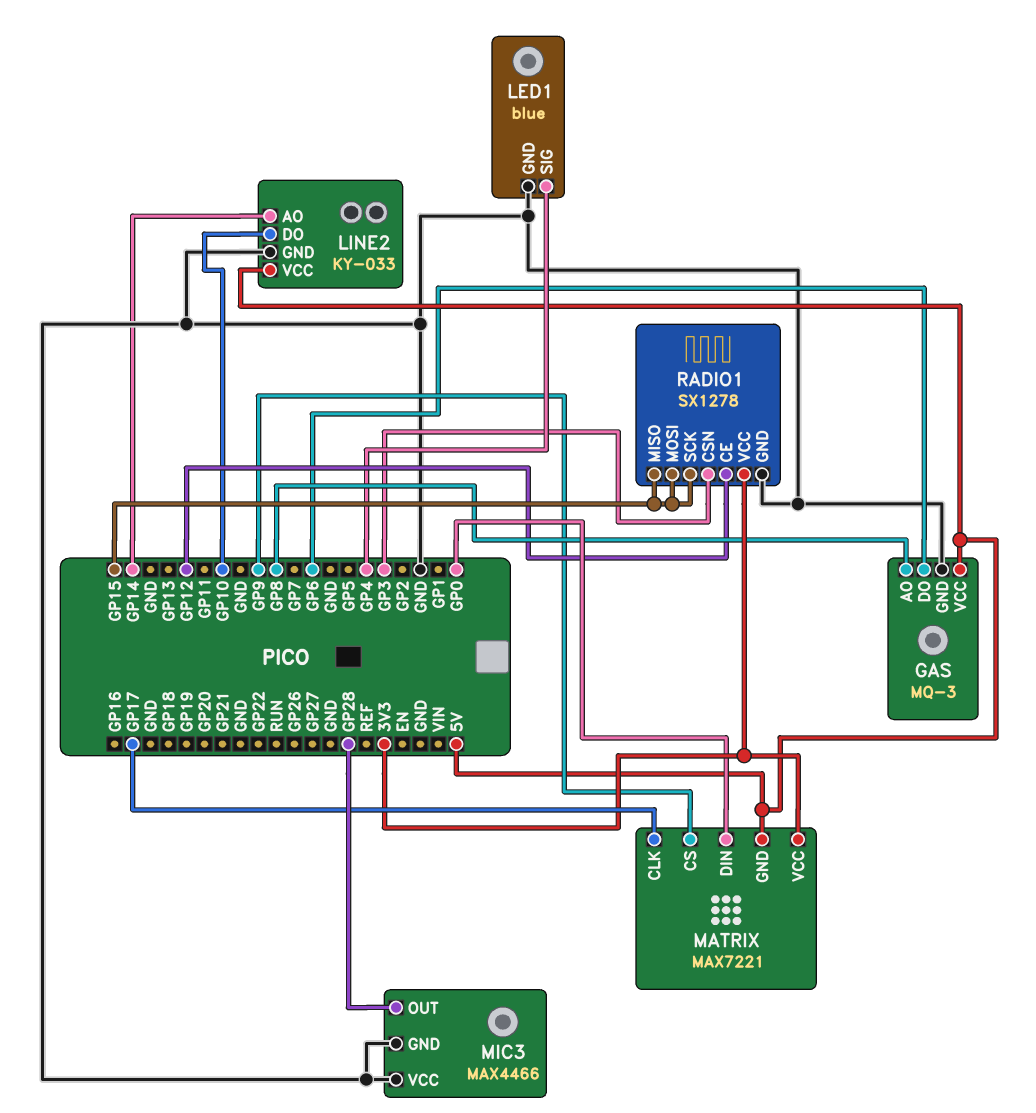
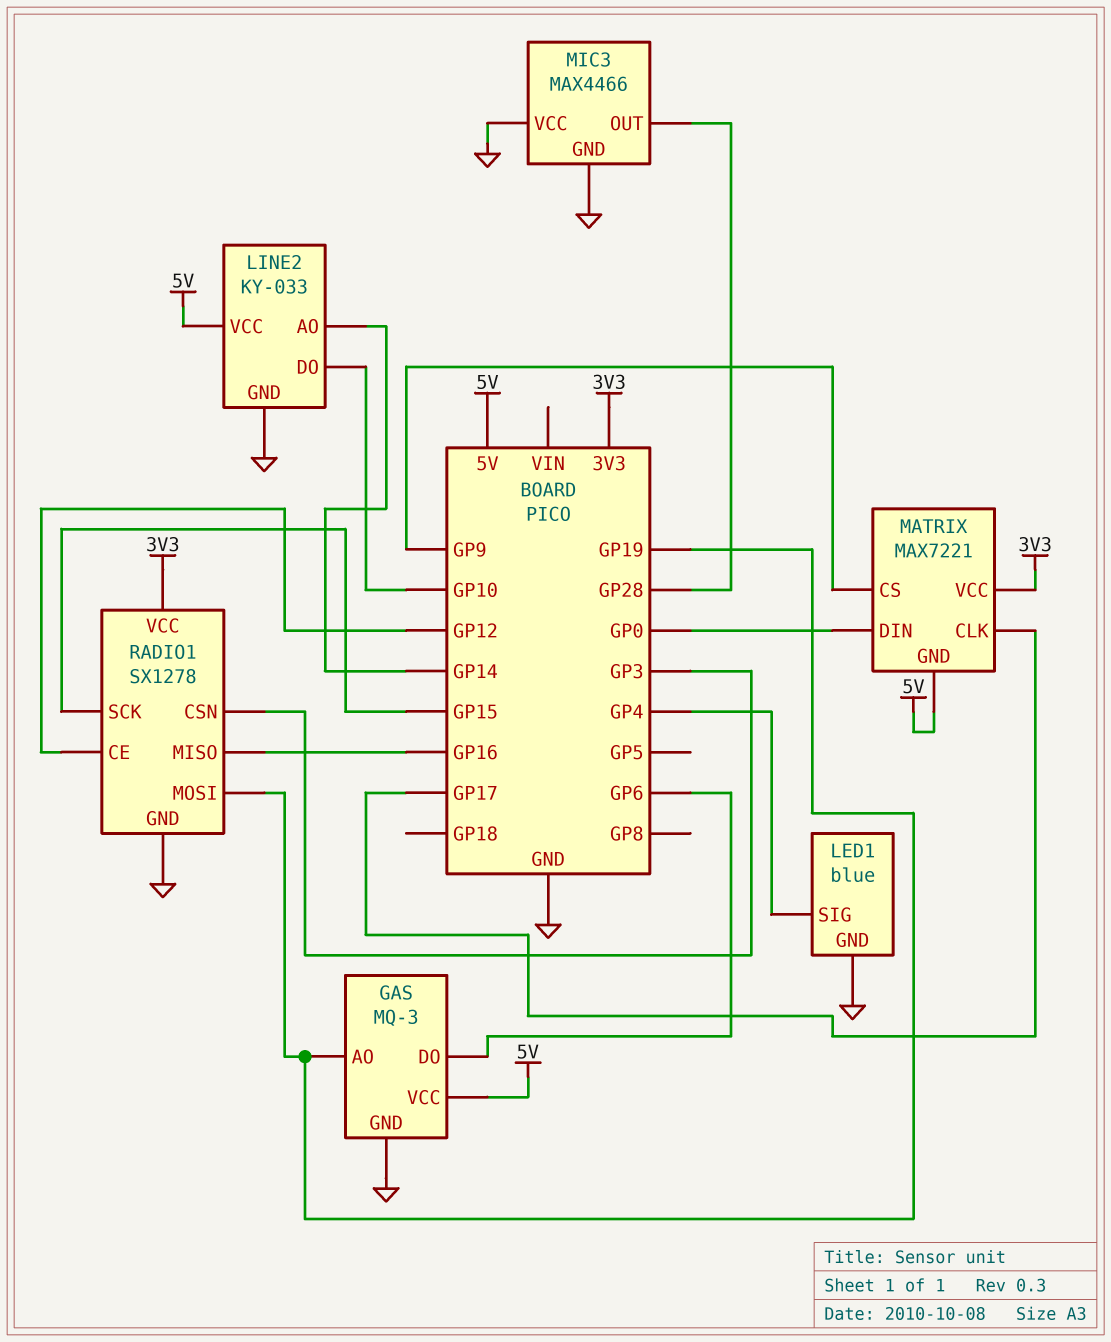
GAS pin AO: GP8 -> GP19
RADIO1 pin MISO: GP15 -> GP16
RADIO1 pin MOSI: GP15 -> GP19

